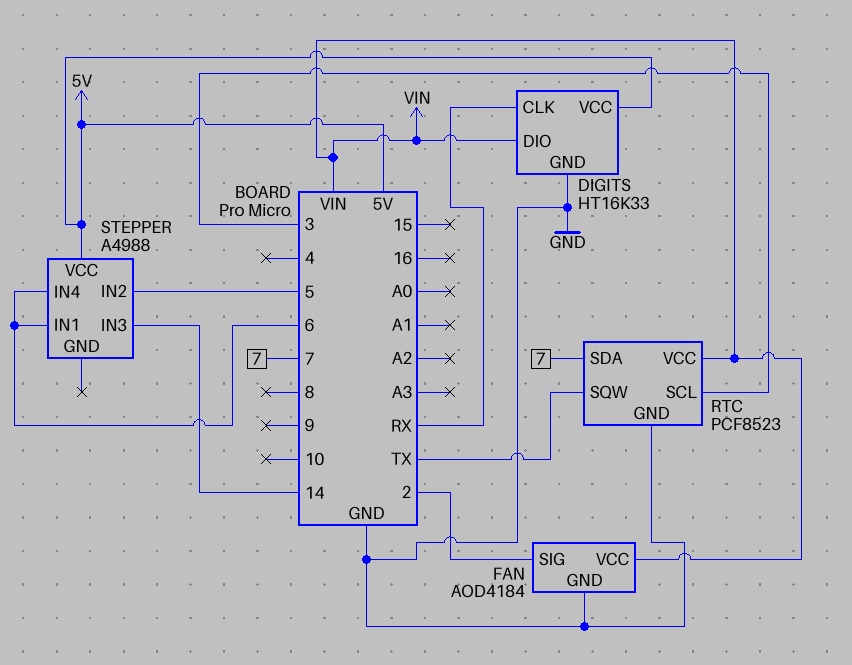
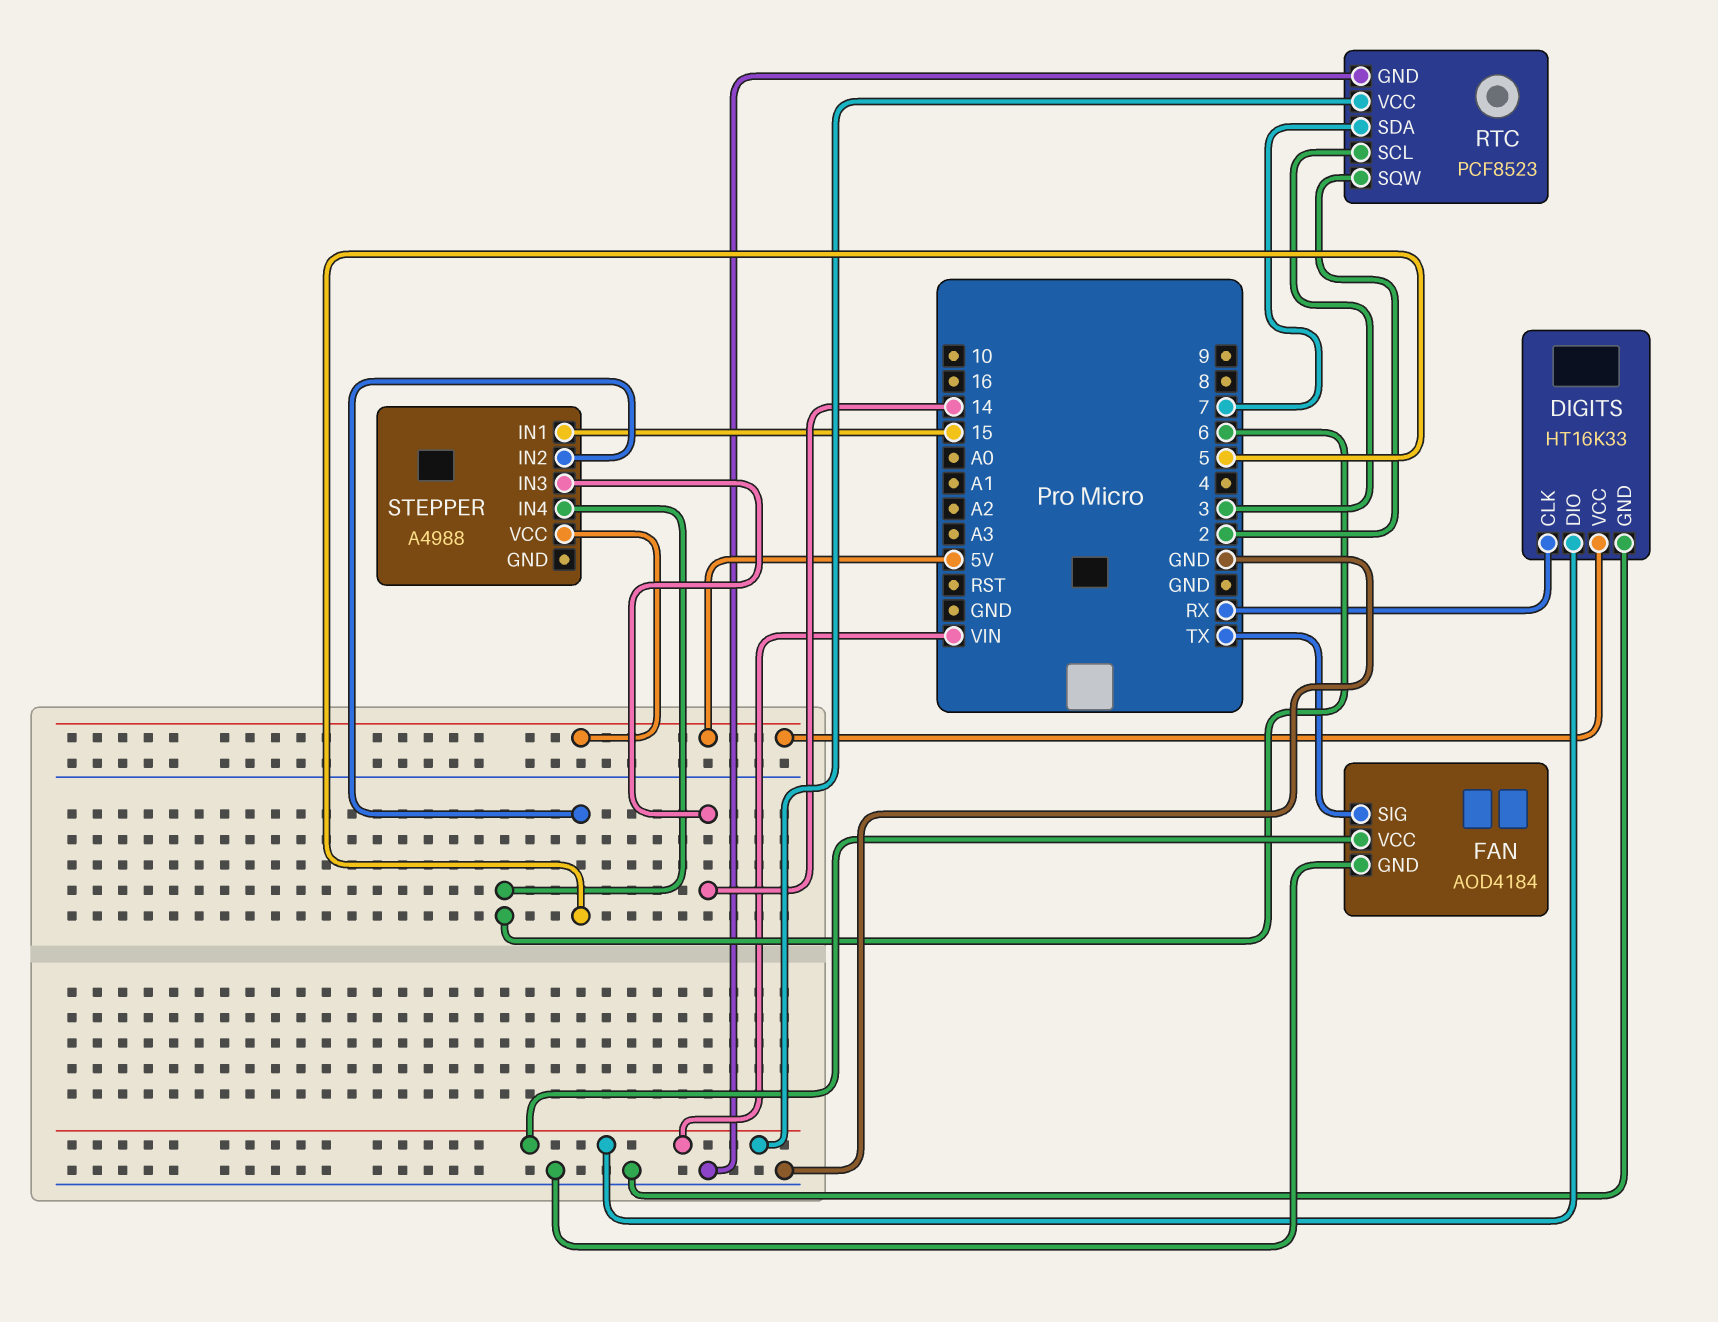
FAN pin SIG: 2 -> TX
RTC pin SQW: TX -> 2
STEPPER pin IN1: 6 -> 15

